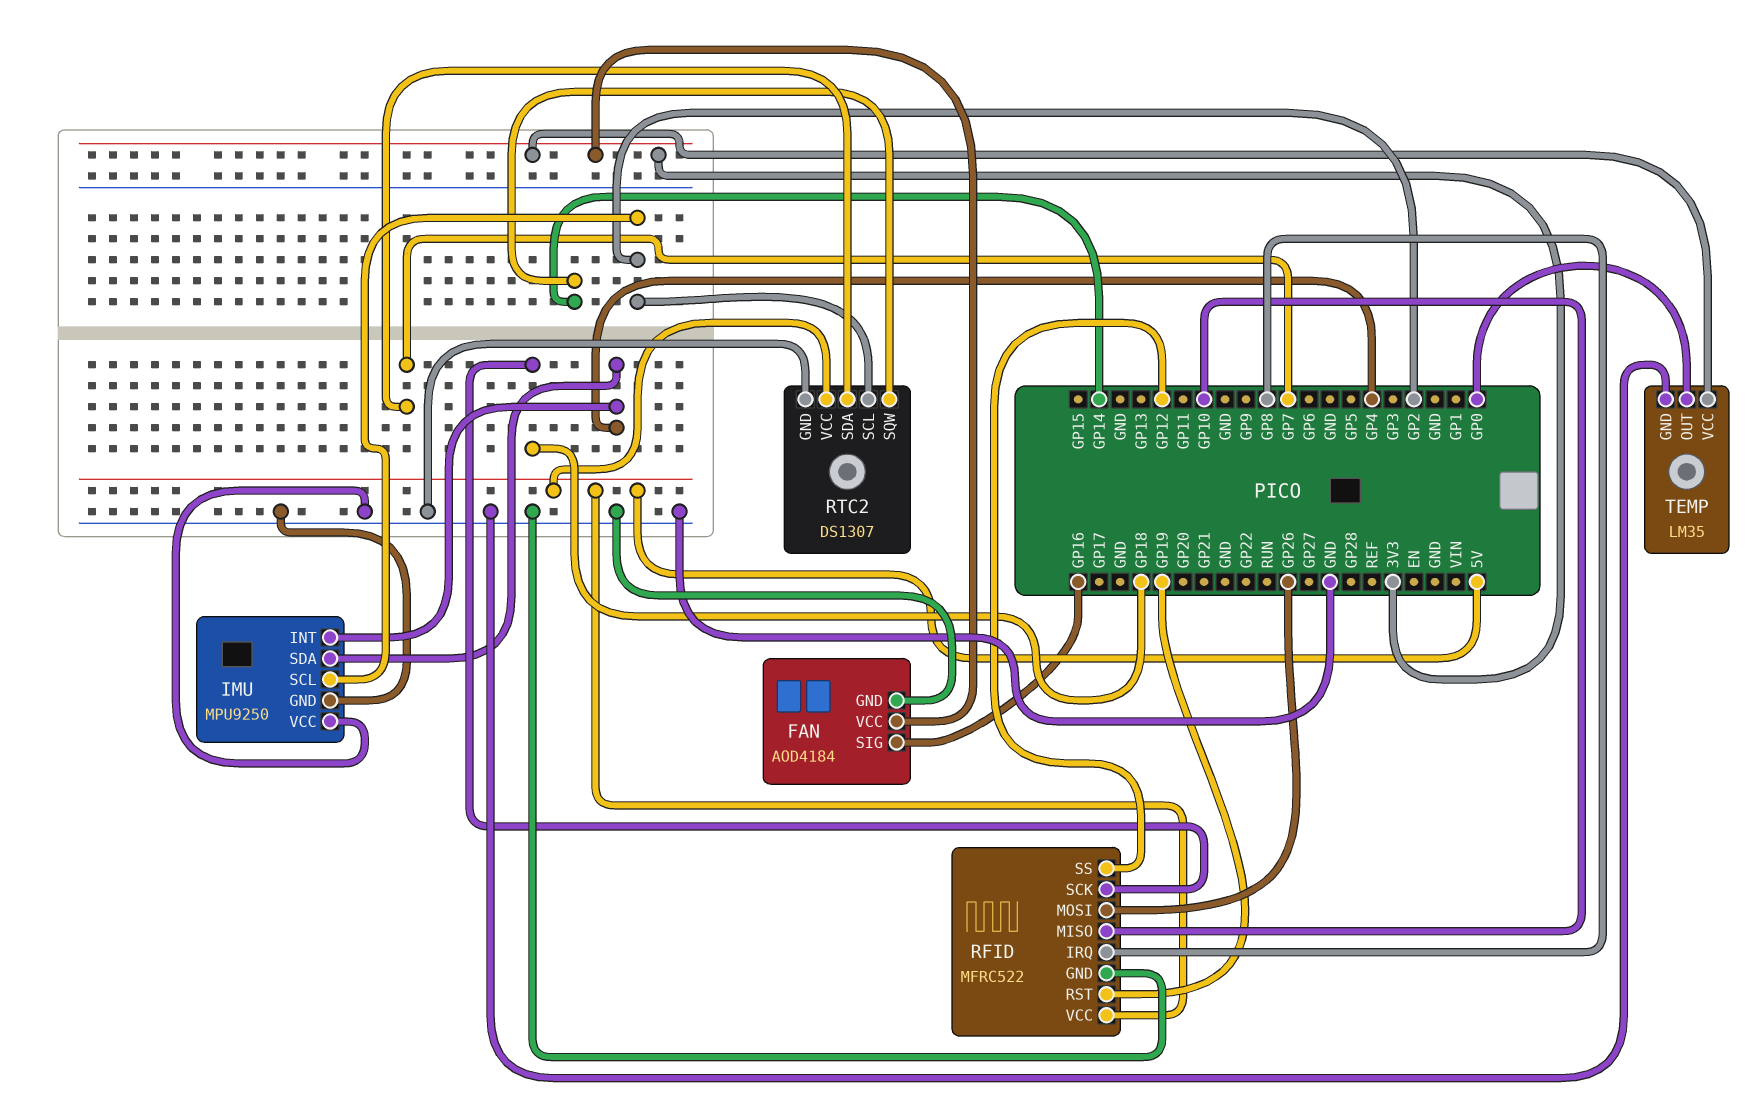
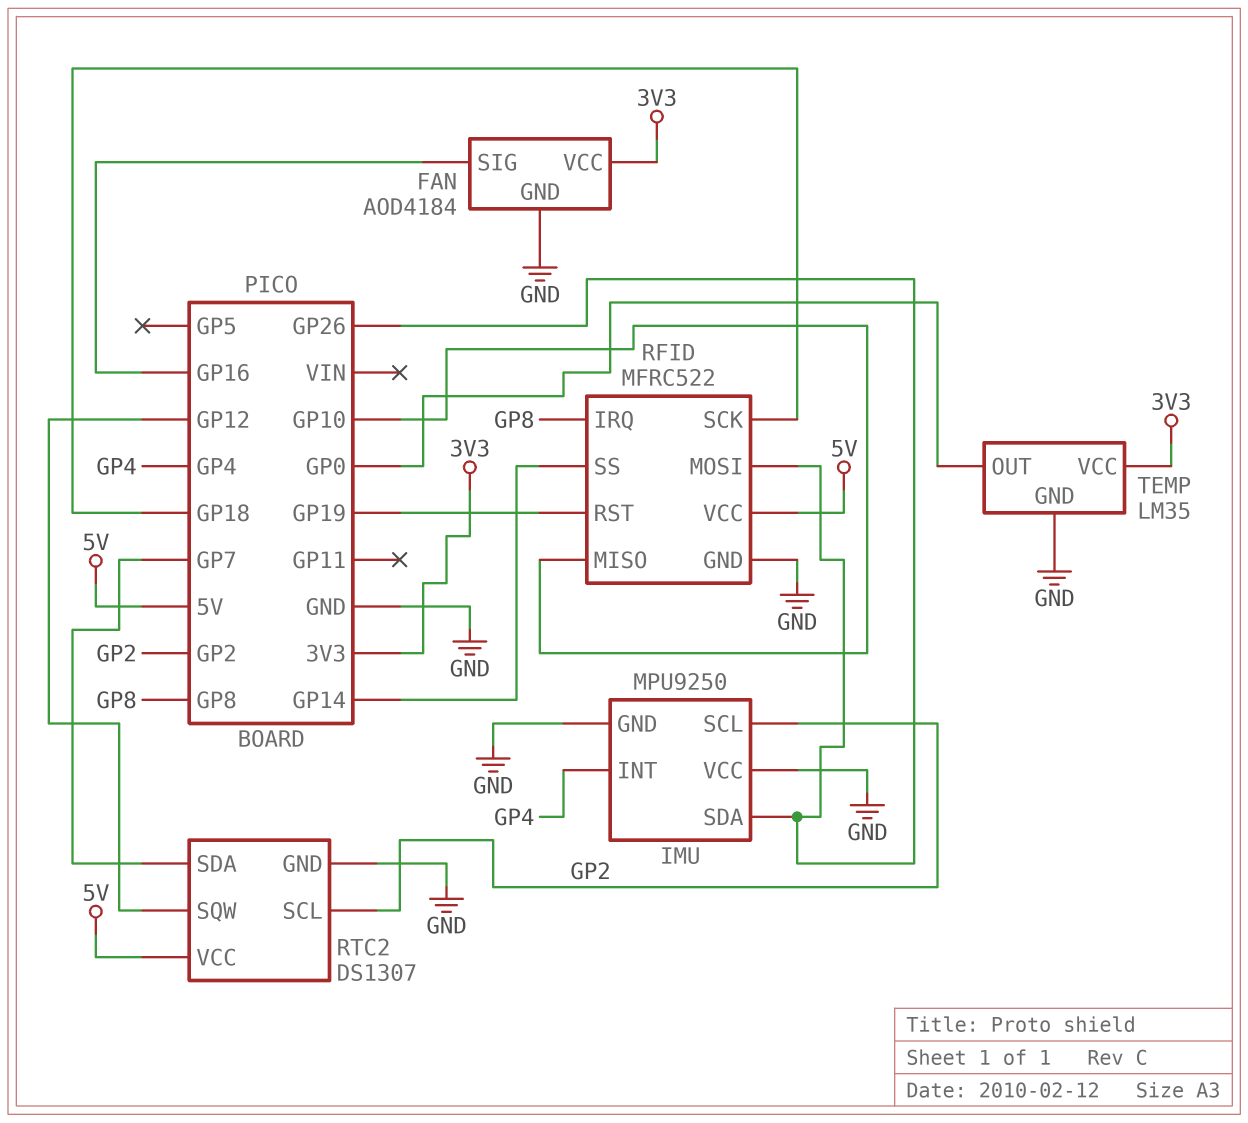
IMU pin SDA: GP4 -> GP26
RFID pin SS: GP12 -> GP14
RTC2 pin SQW: GP14 -> GP12

